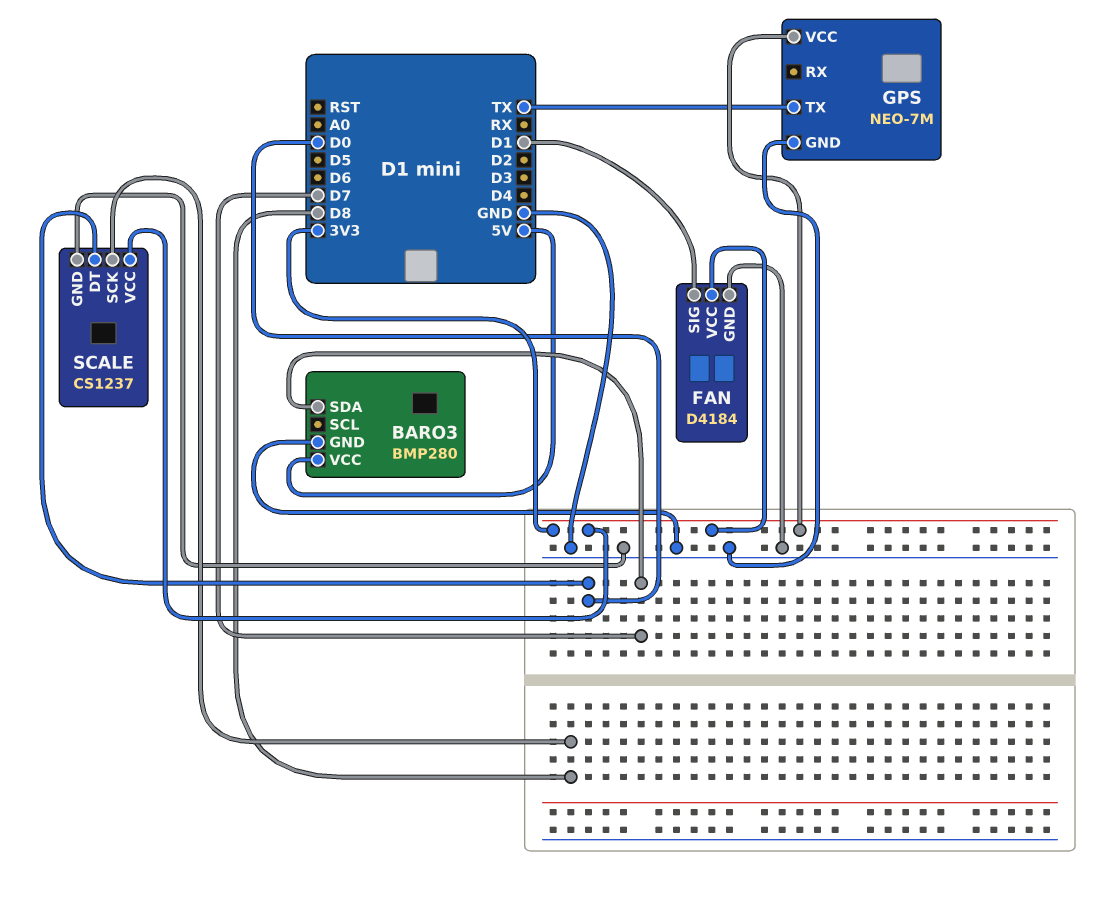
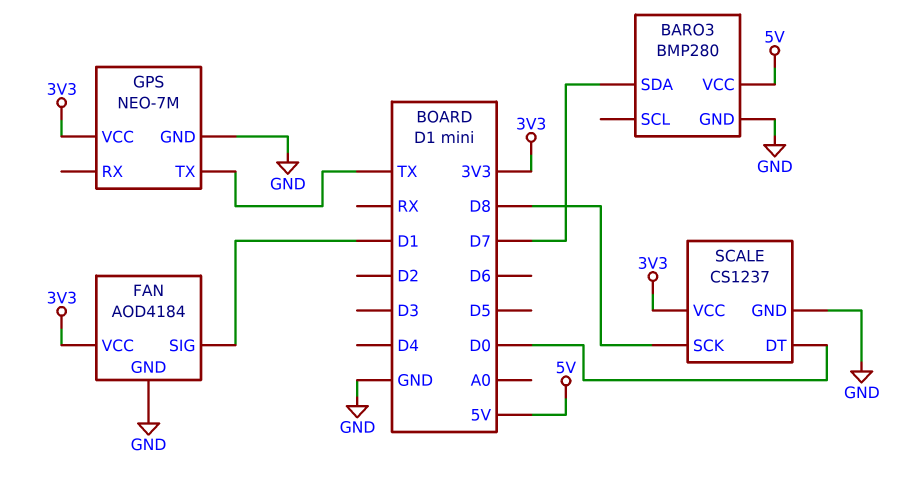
FAN: D4184 -> AOD4184

